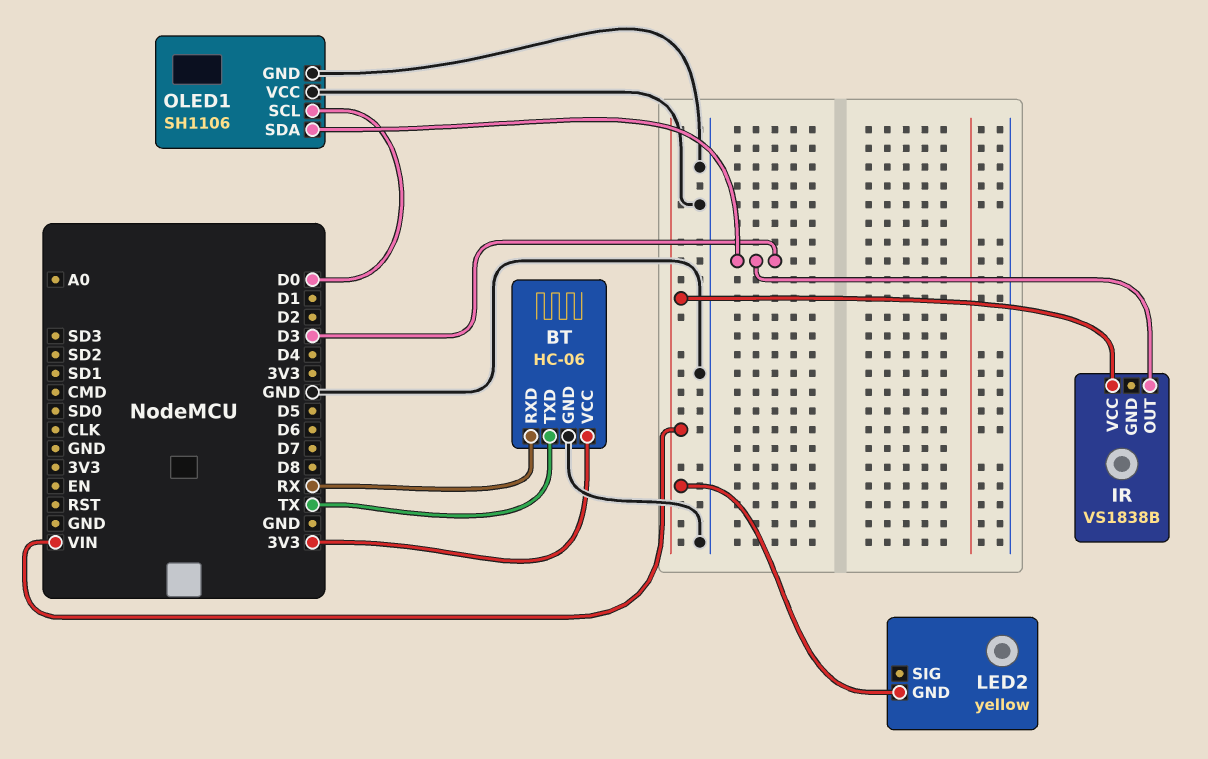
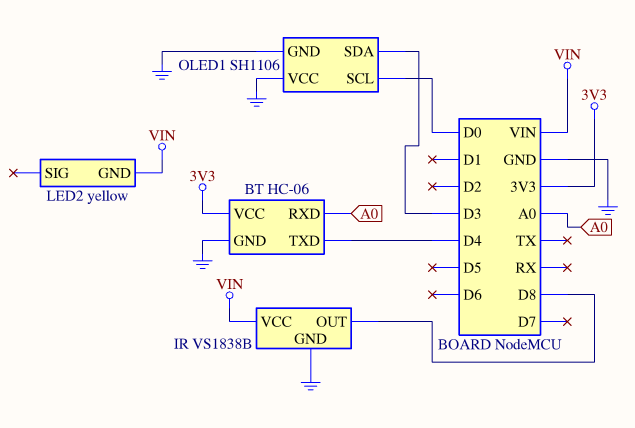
BT pin RXD: RX -> A0
BT pin TXD: TX -> D4
IR pin GND: none -> GND
IR pin OUT: D3 -> D8

